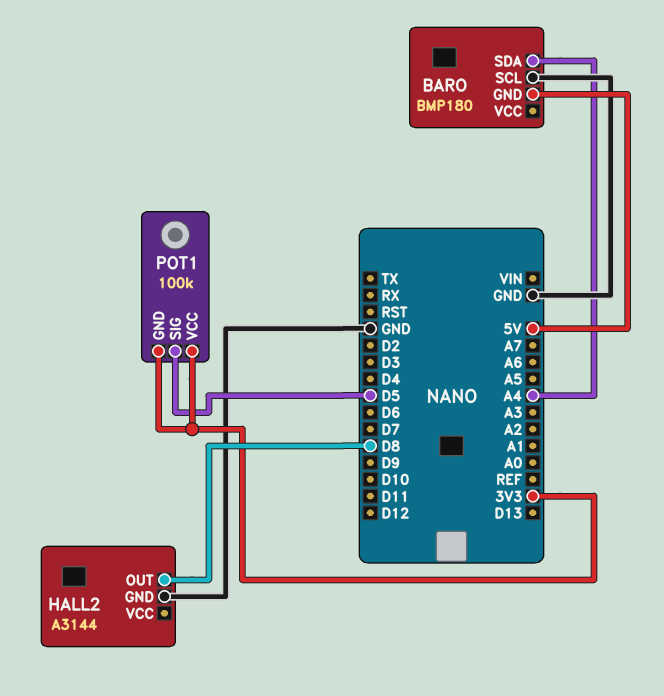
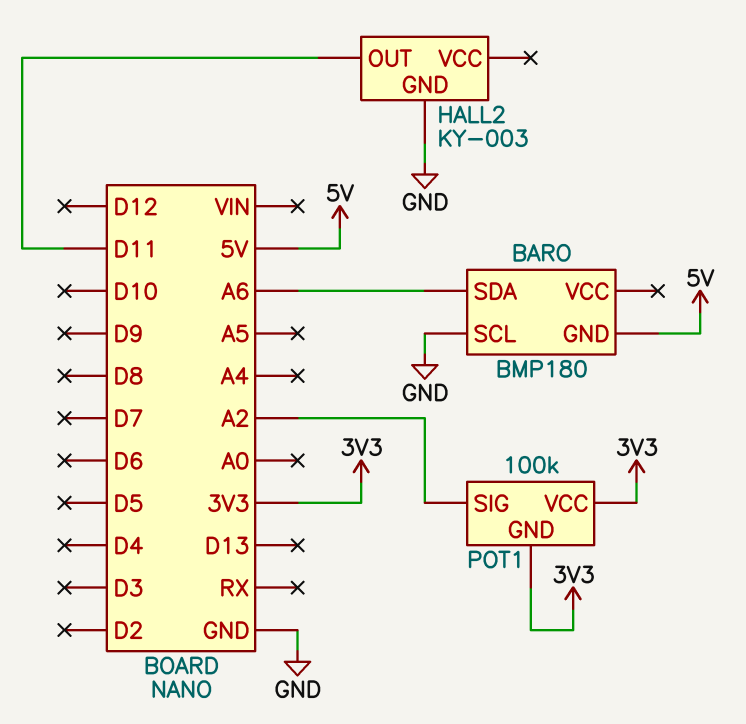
BARO pin SDA: A4 -> A6
HALL2: A3144 -> KY-003
HALL2 pin OUT: D8 -> D11
POT1 pin SIG: D5 -> A2

